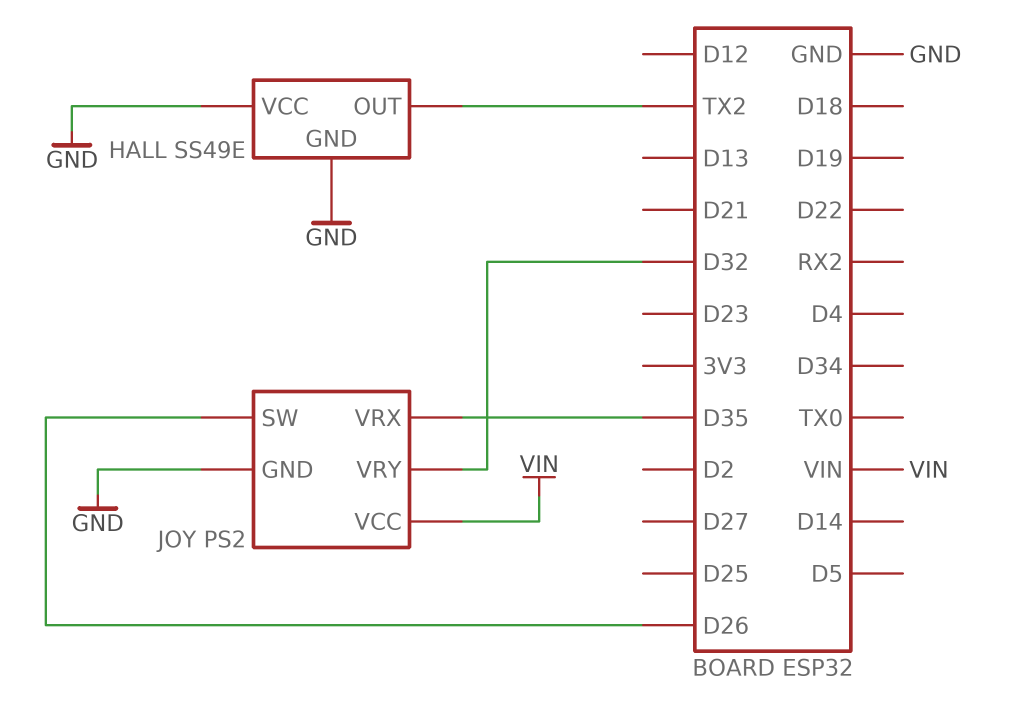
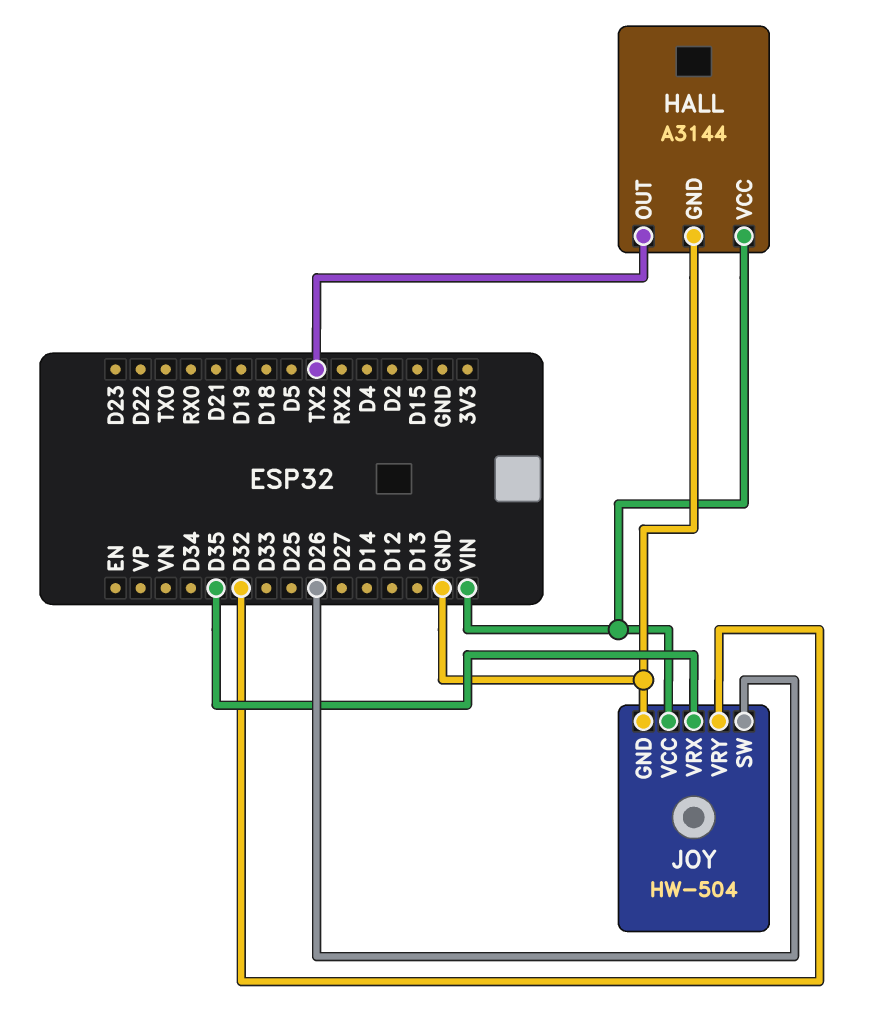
HALL: SS49E -> A3144
HALL pin VCC: GND -> VIN
JOY: PS2 -> HW-504

